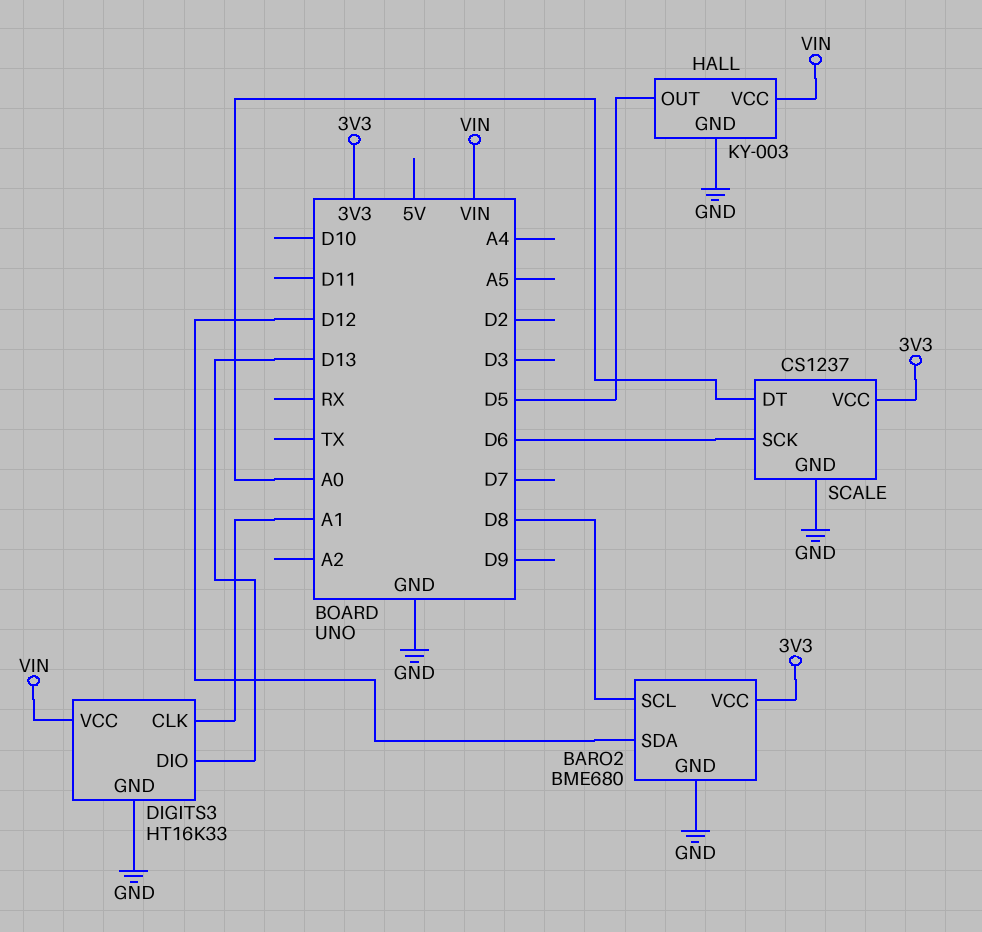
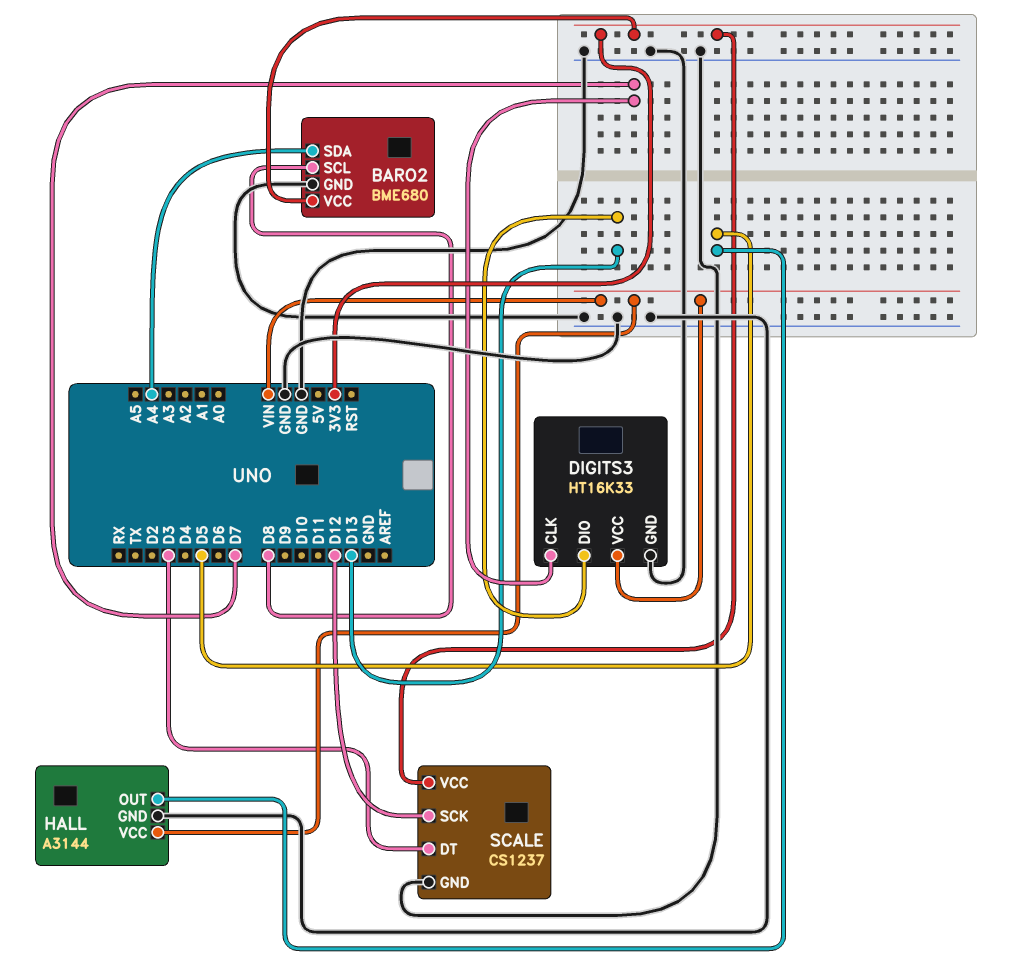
BARO2 pin SDA: D12 -> A4
DIGITS3 pin CLK: A1 -> D7
HALL: KY-003 -> A3144
SCALE pin DT: A0 -> D3
SCALE pin SCK: D6 -> D12

